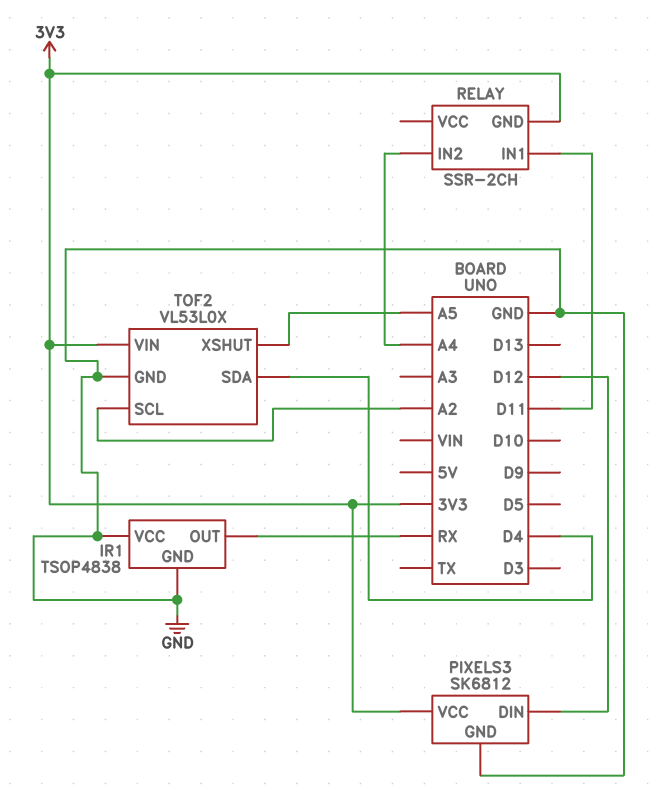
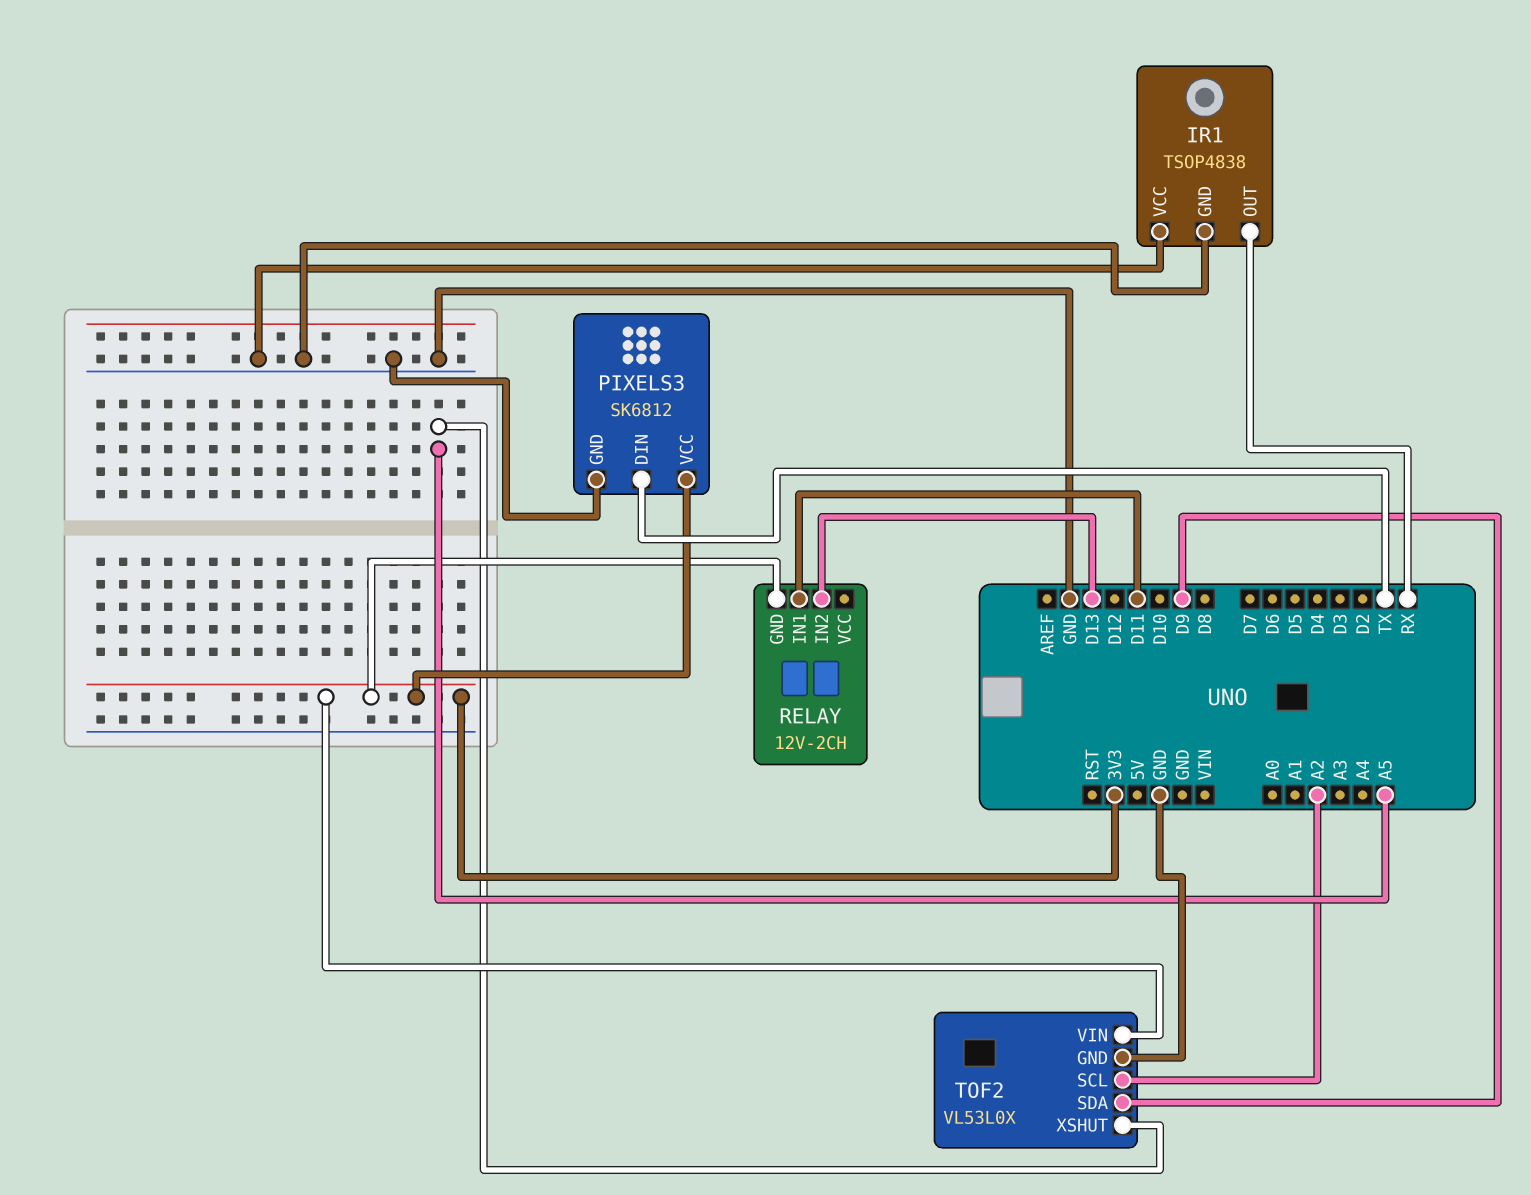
PIXELS3 pin DIN: D12 -> TX
RELAY: SSR-2CH -> 12V-2CH
RELAY pin IN2: A4 -> D13
TOF2 pin SDA: D4 -> D9

